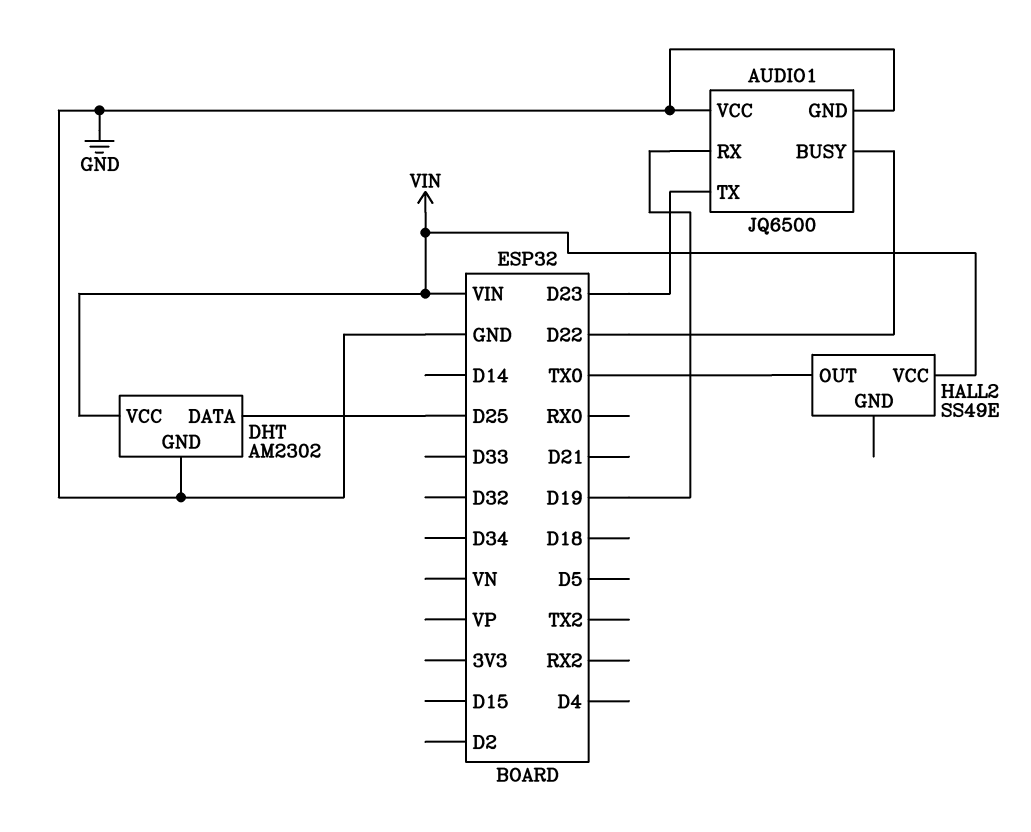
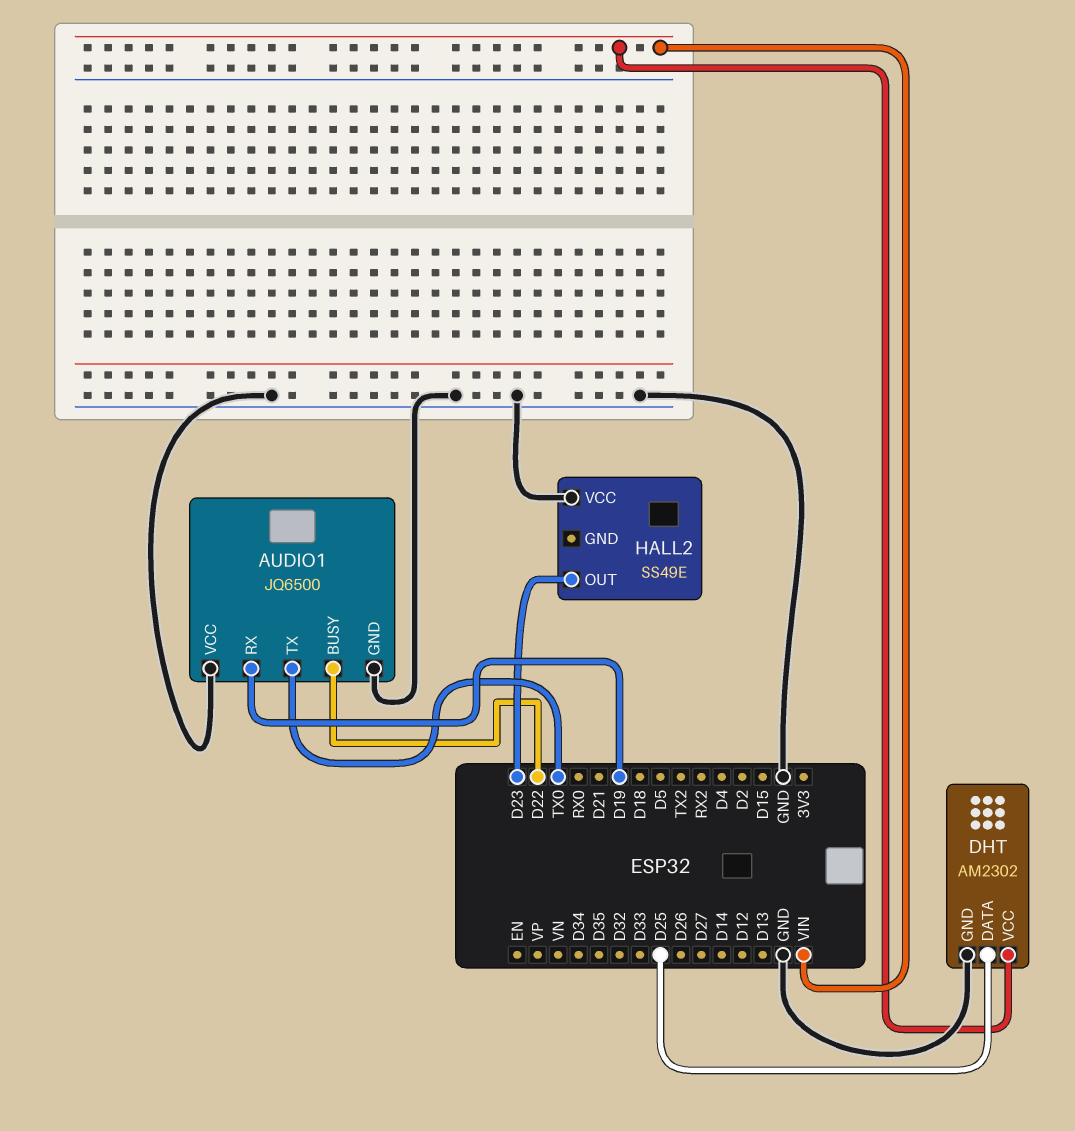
AUDIO1 pin TX: D23 -> TX0
HALL2 pin OUT: TX0 -> D23
HALL2 pin VCC: VIN -> GND

